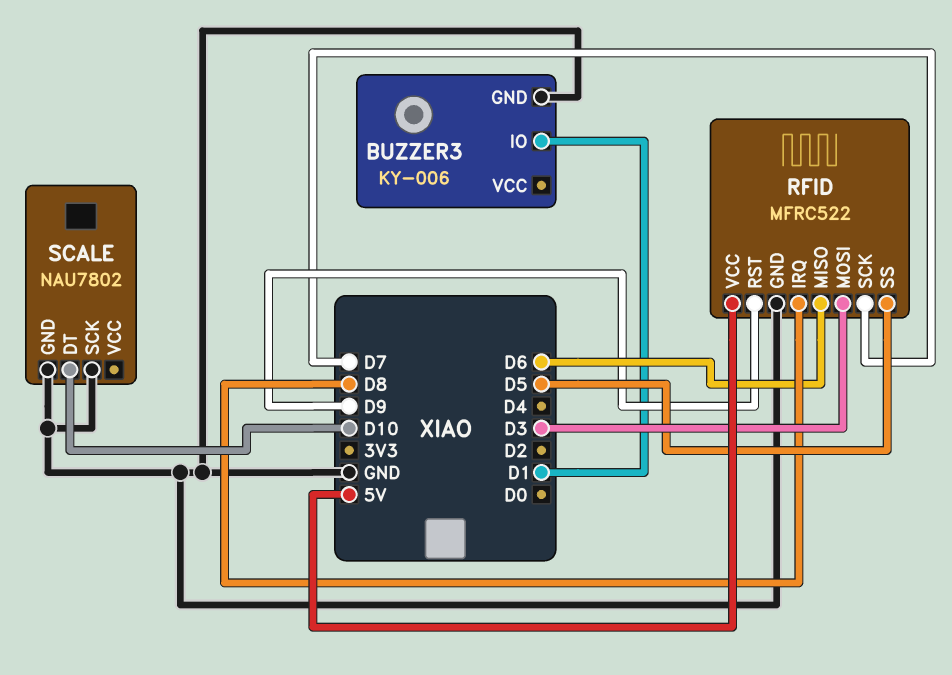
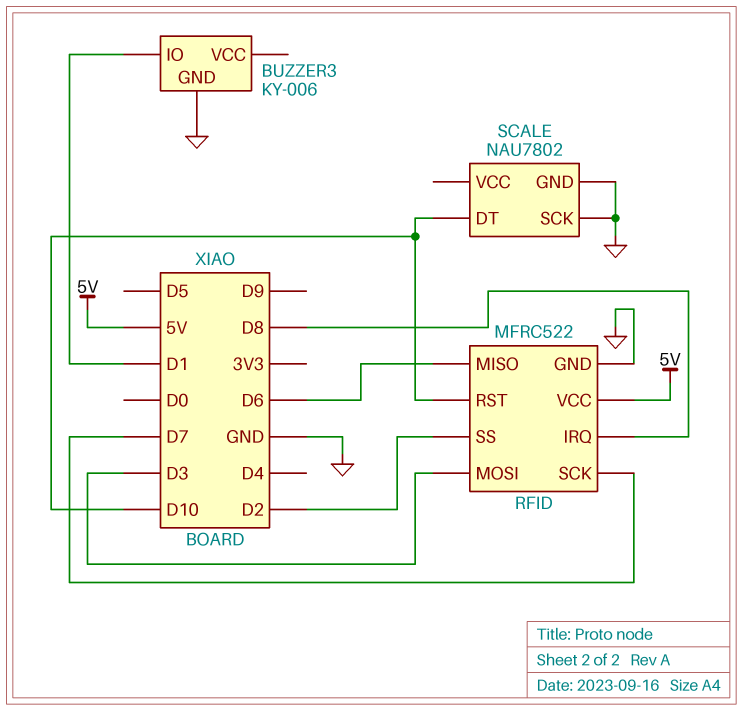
RFID pin RST: D9 -> D10
RFID pin SS: D5 -> D2

